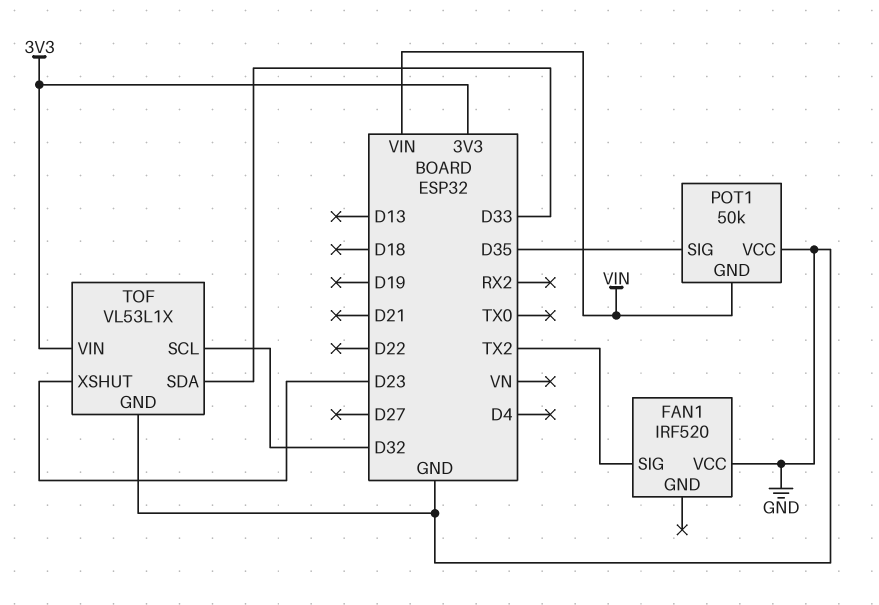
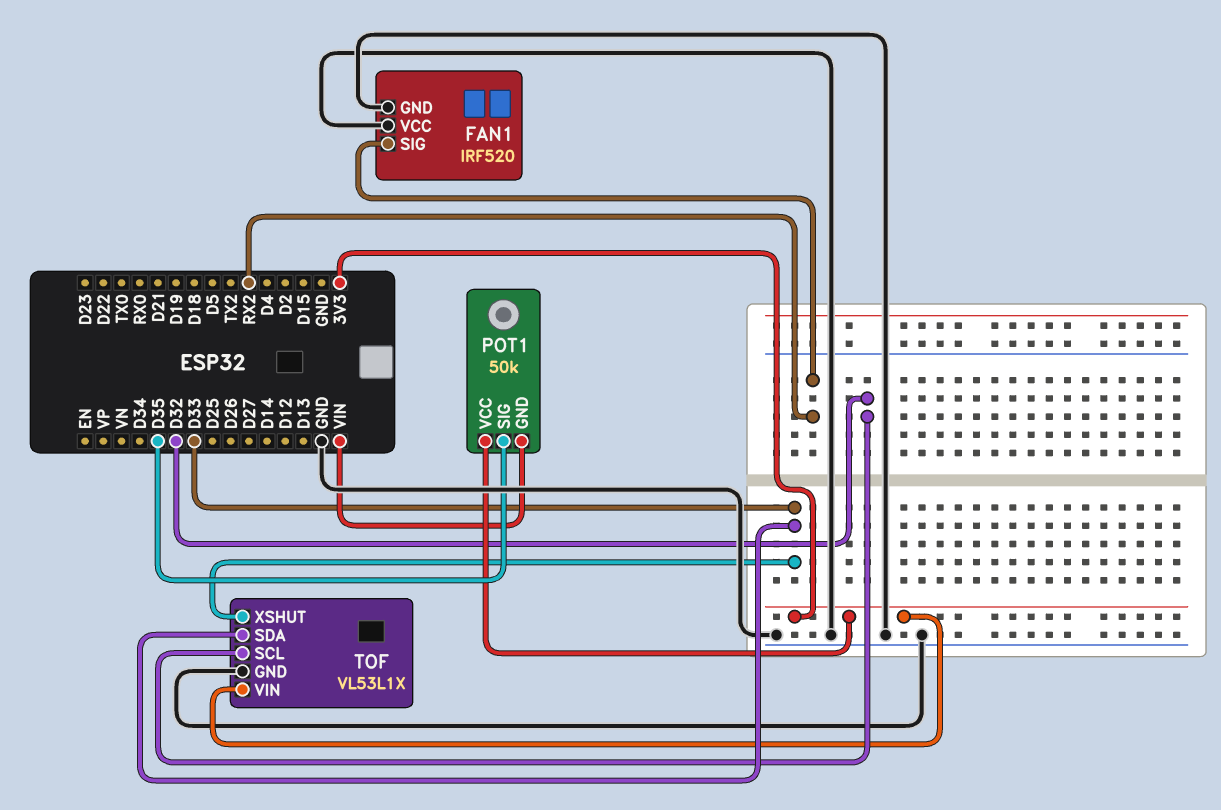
FAN1 pin GND: none -> GND
FAN1 pin SIG: TX2 -> RX2
POT1 pin VCC: GND -> 3V3
TOF pin XSHUT: D23 -> D33

